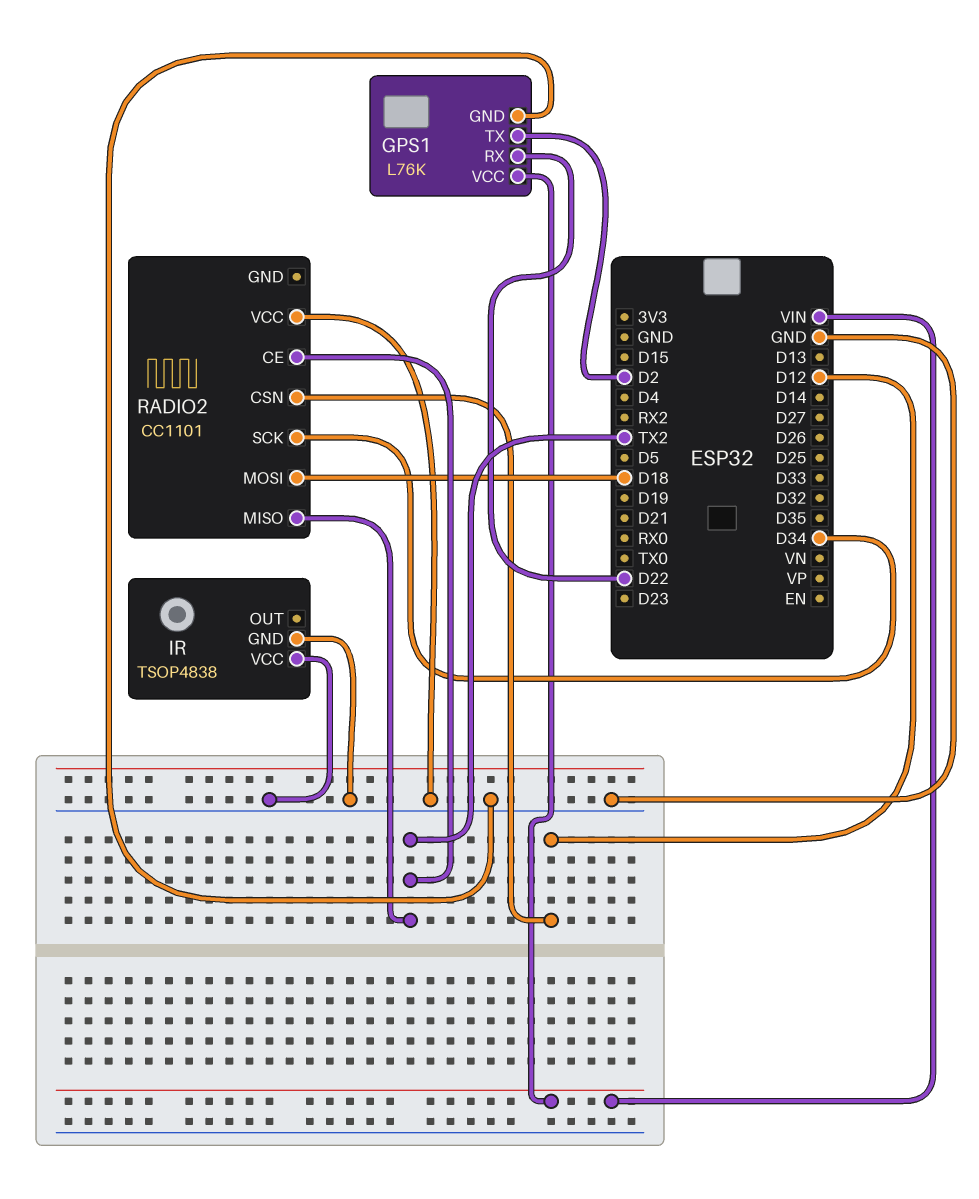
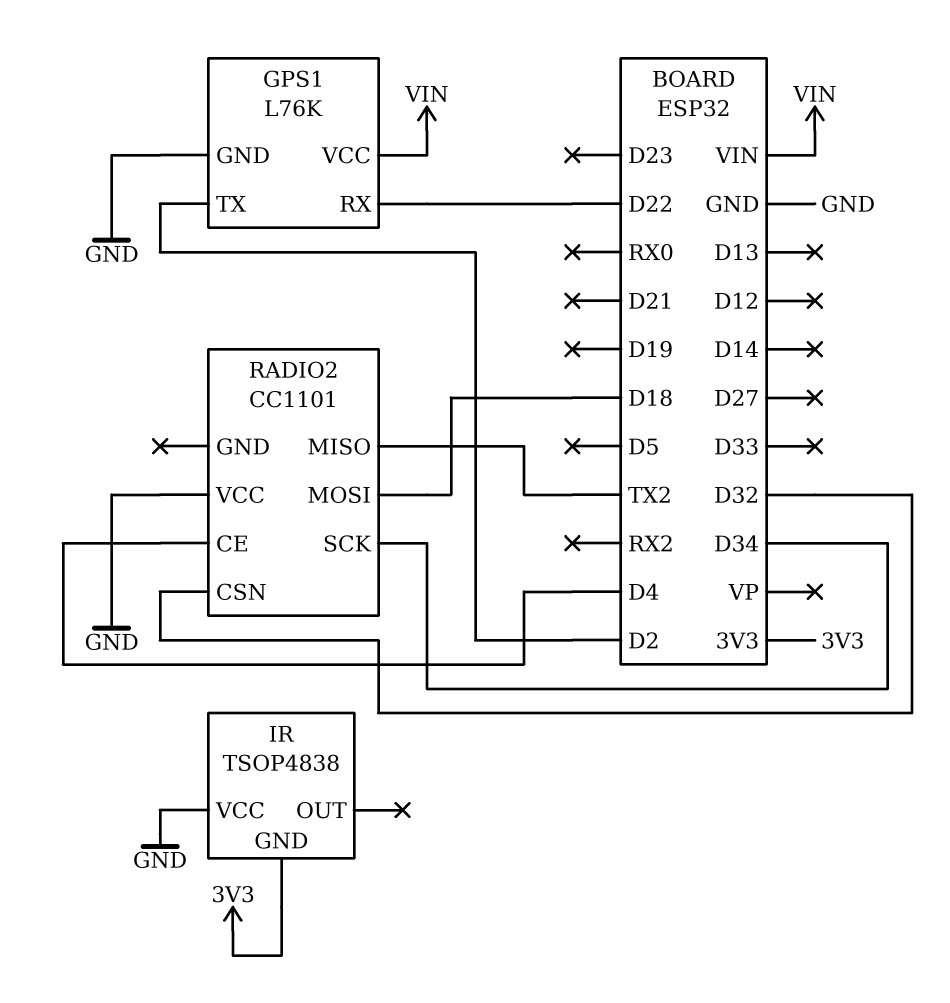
IR pin GND: GND -> 3V3
RADIO2 pin CE: TX2 -> D4
RADIO2 pin CSN: D12 -> D32

